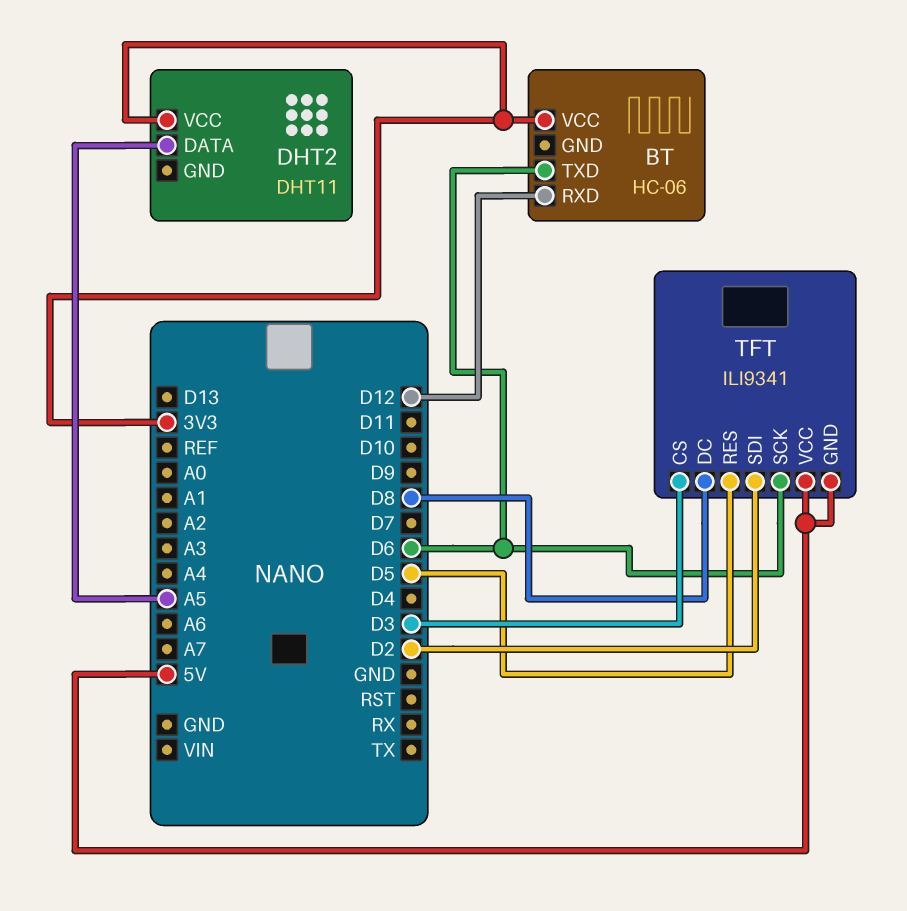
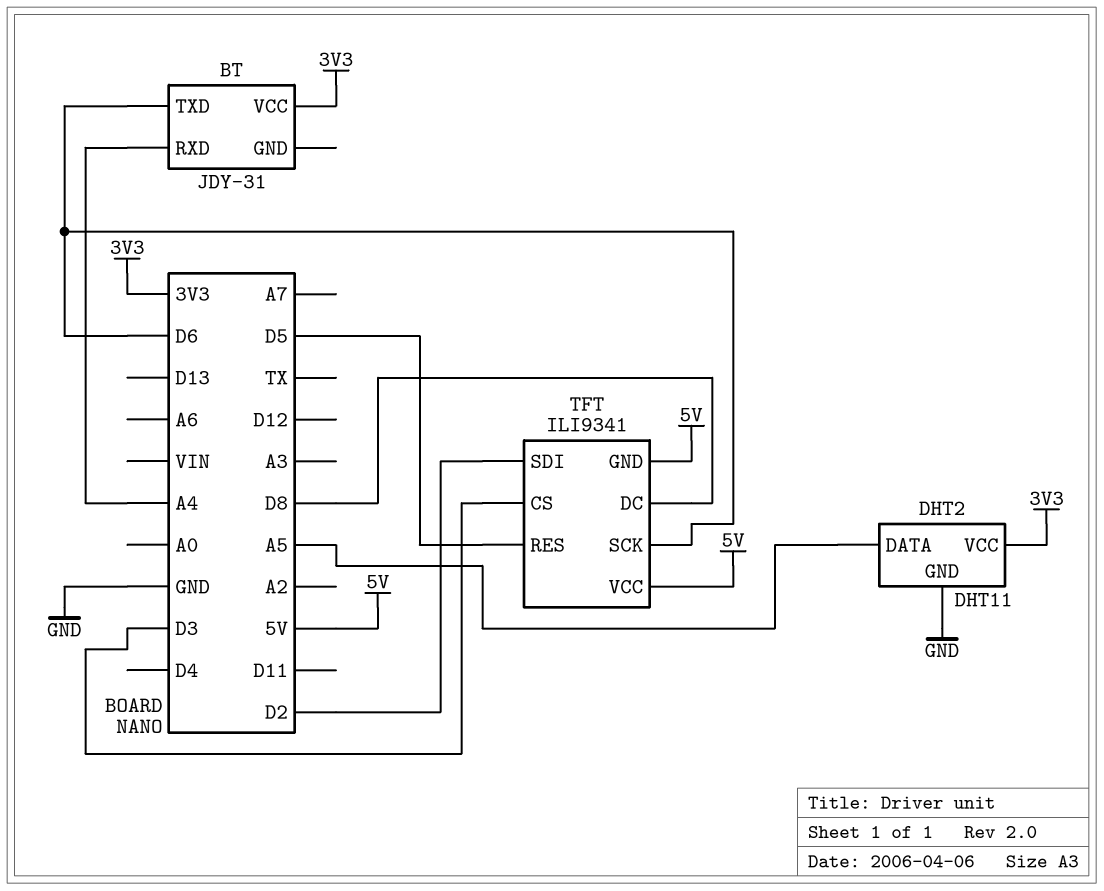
BT: HC-06 -> JDY-31
BT pin RXD: D12 -> A4
DHT2 pin GND: none -> GND

